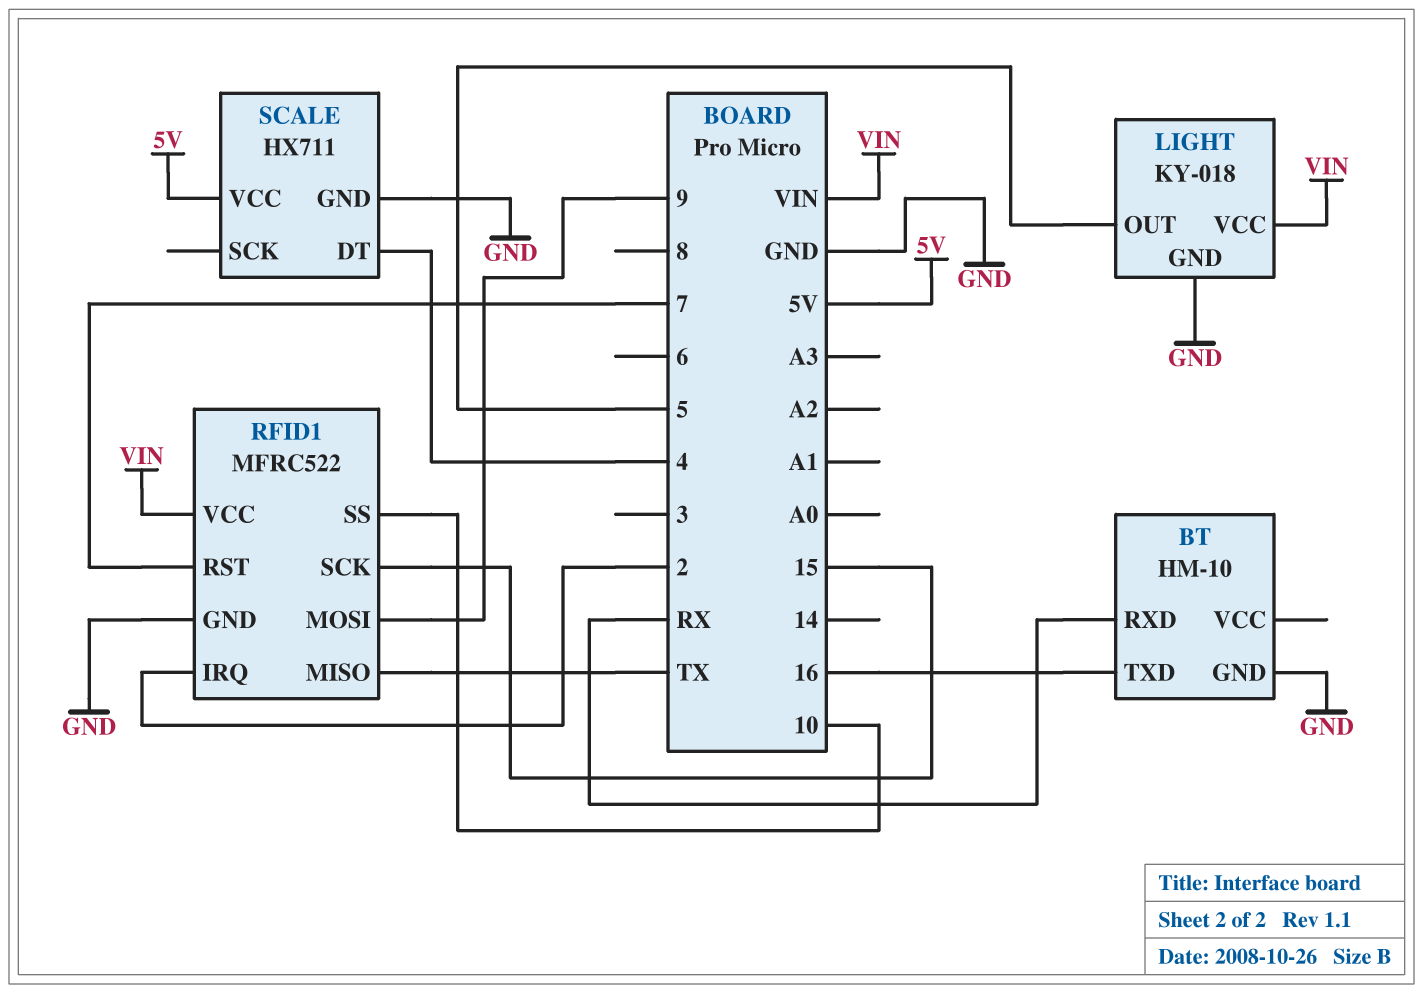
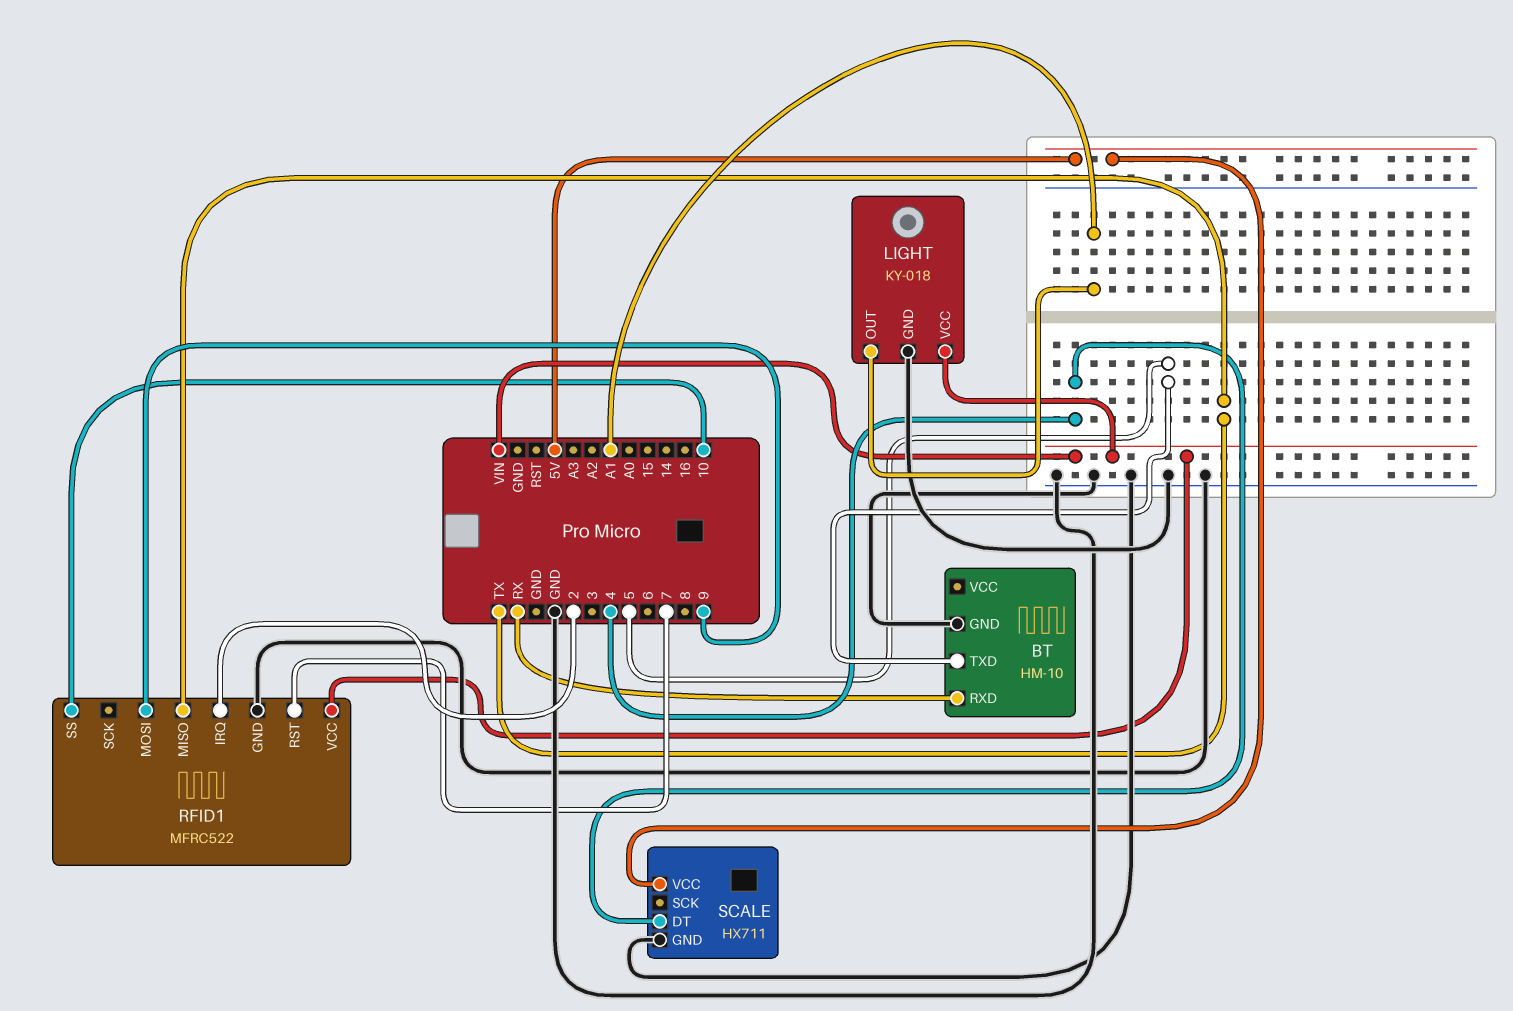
BT pin TXD: 16 -> 5
LIGHT pin OUT: 5 -> A1
RFID1 pin SCK: 15 -> none

